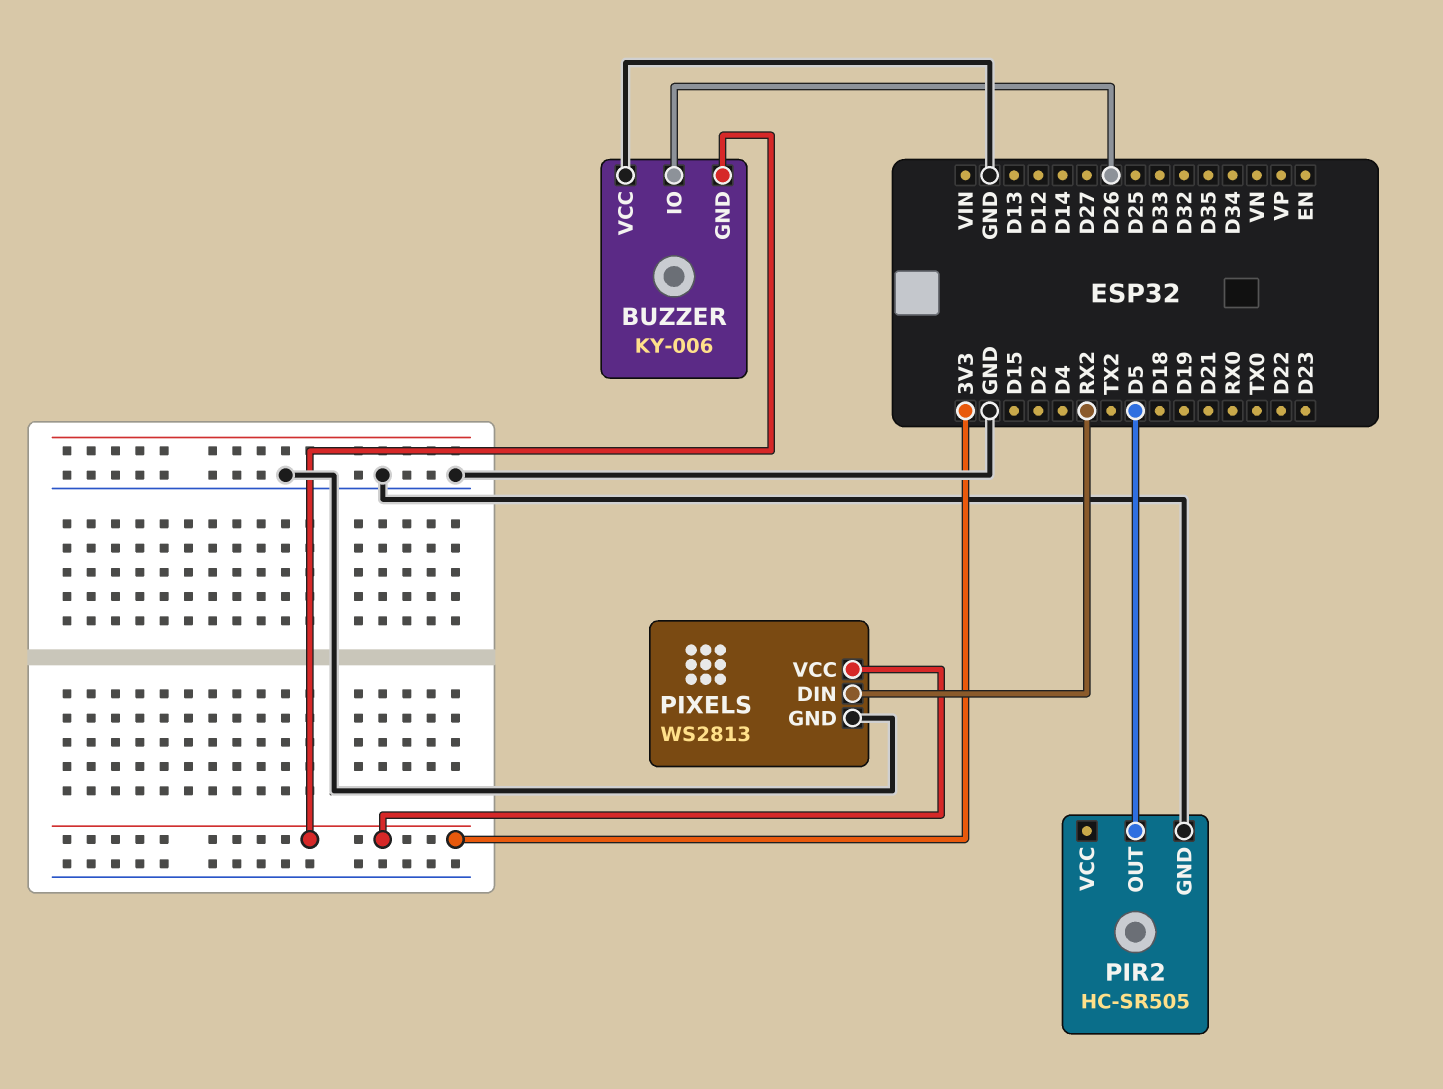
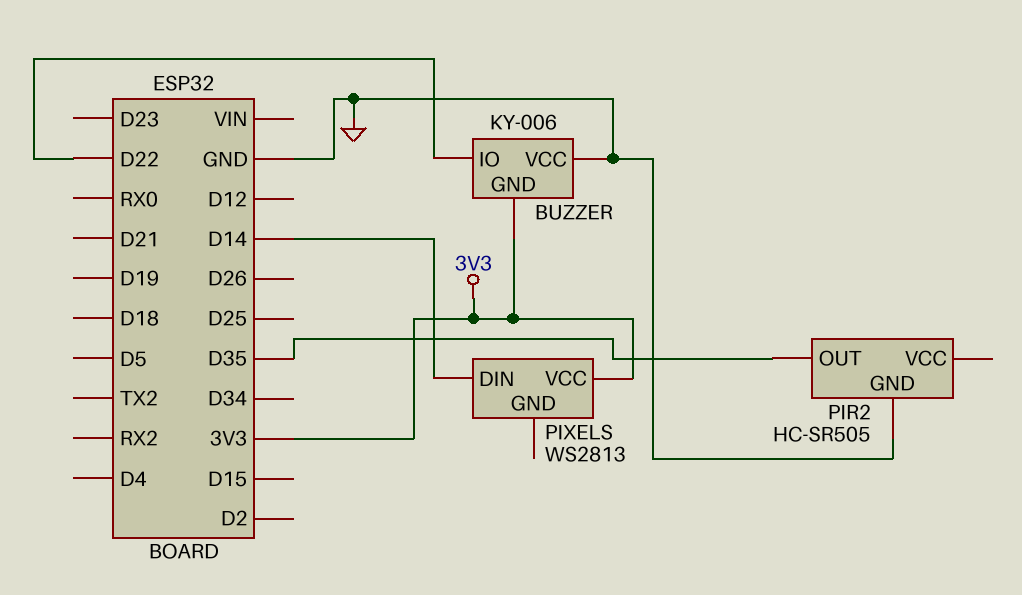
BUZZER pin IO: D26 -> D22
PIR2 pin OUT: D5 -> D35
PIXELS pin DIN: RX2 -> D14
PIXELS pin GND: GND -> none

